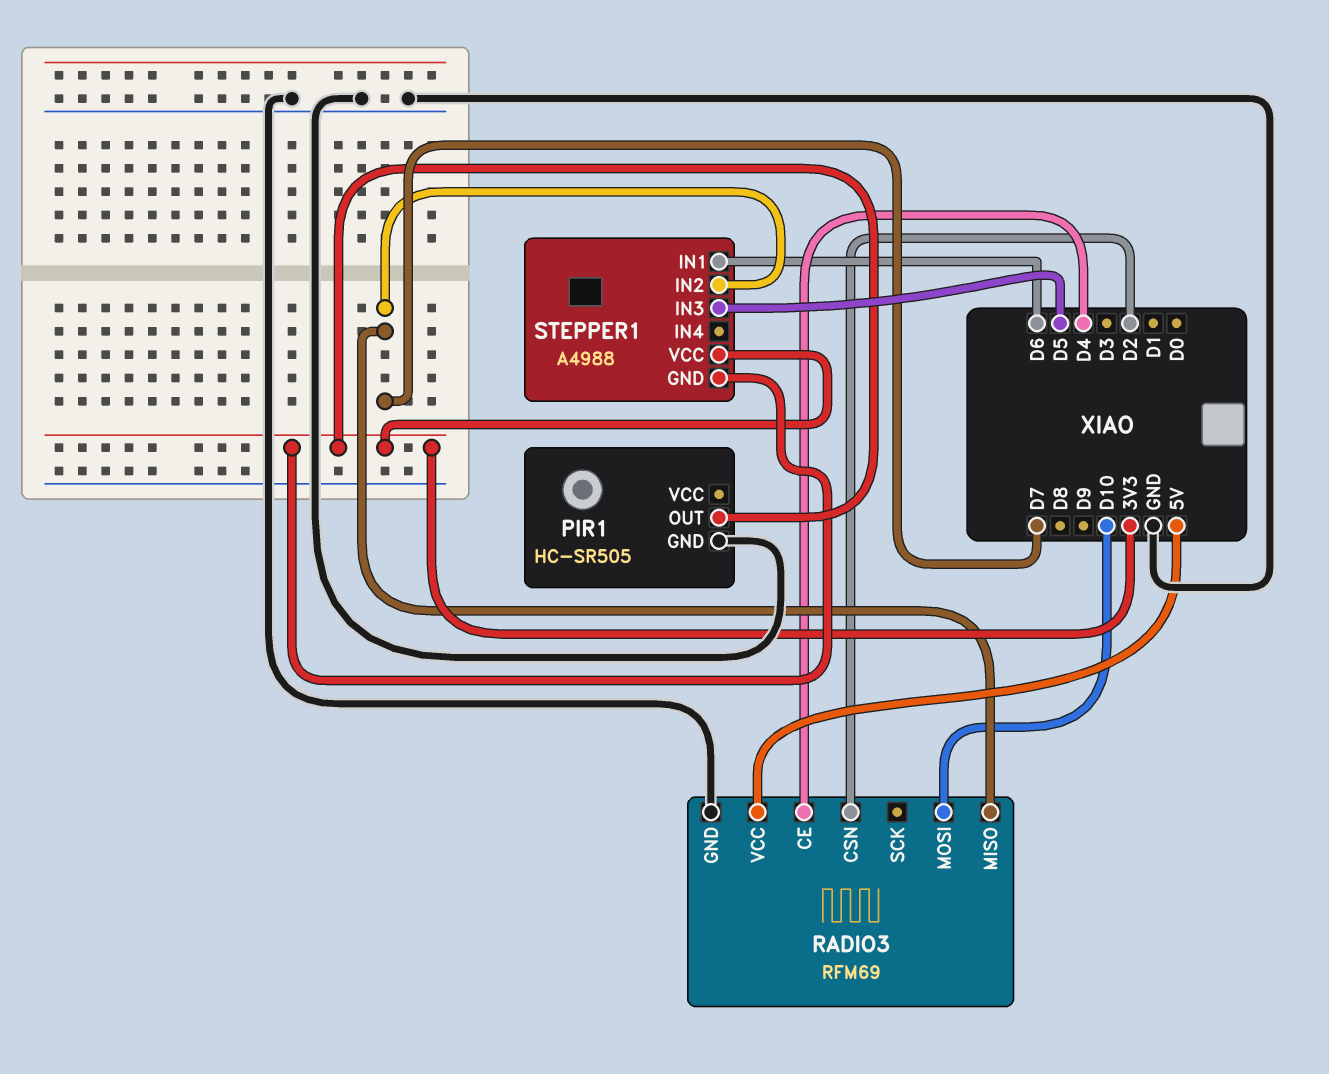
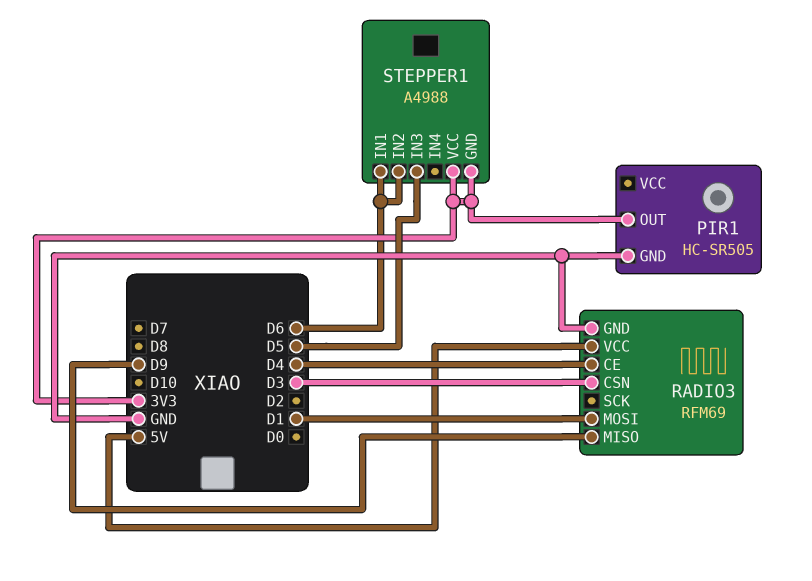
RADIO3 pin CSN: D2 -> D3
RADIO3 pin MISO: D7 -> D9
RADIO3 pin MOSI: D10 -> D1
STEPPER1 pin IN2: D7 -> D6

